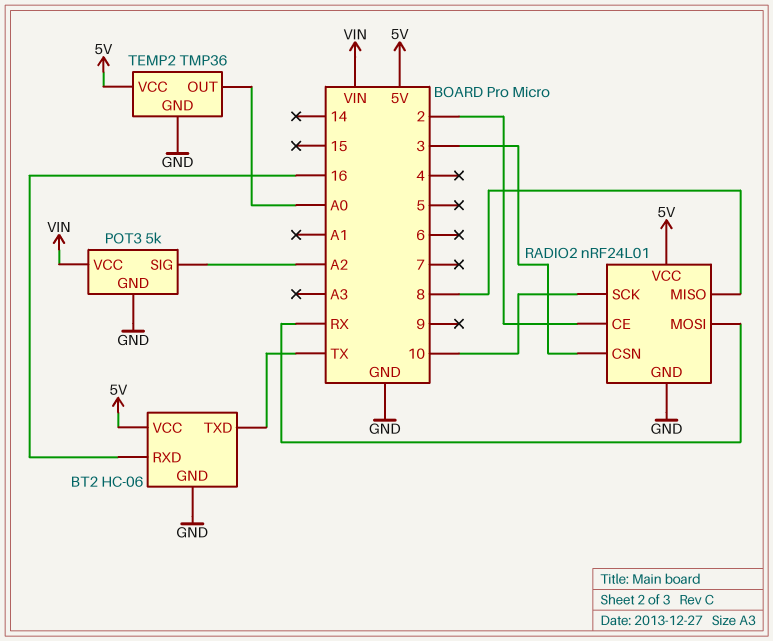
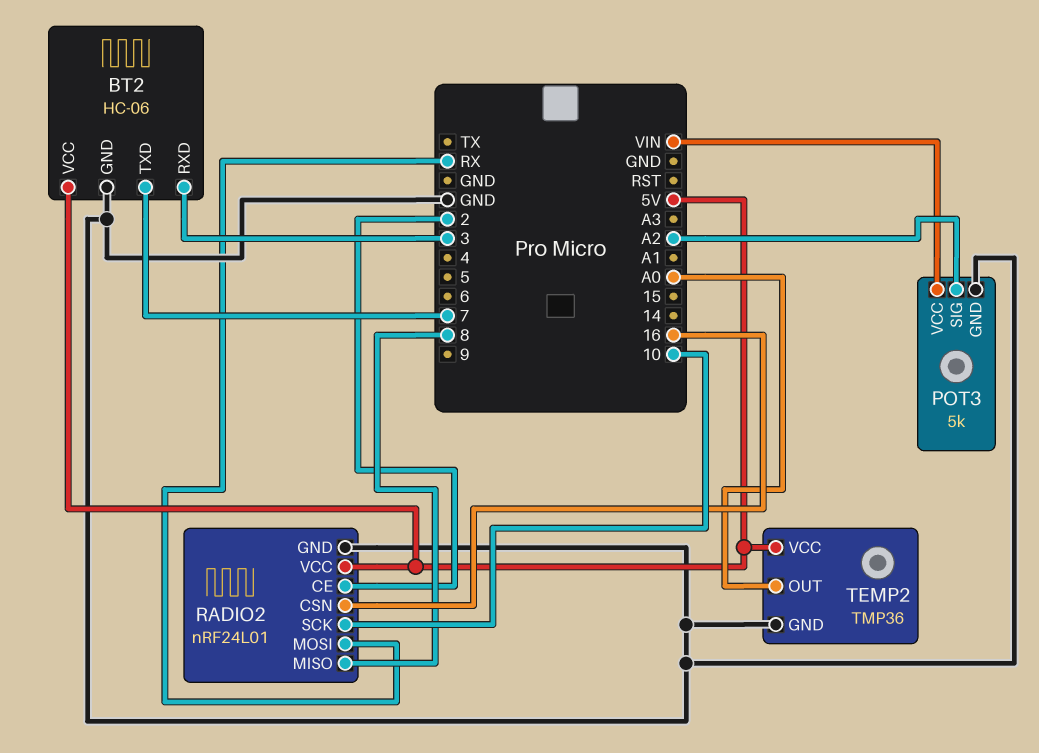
BT2 pin RXD: 16 -> 3
BT2 pin TXD: TX -> 7
RADIO2 pin CSN: 3 -> 16

